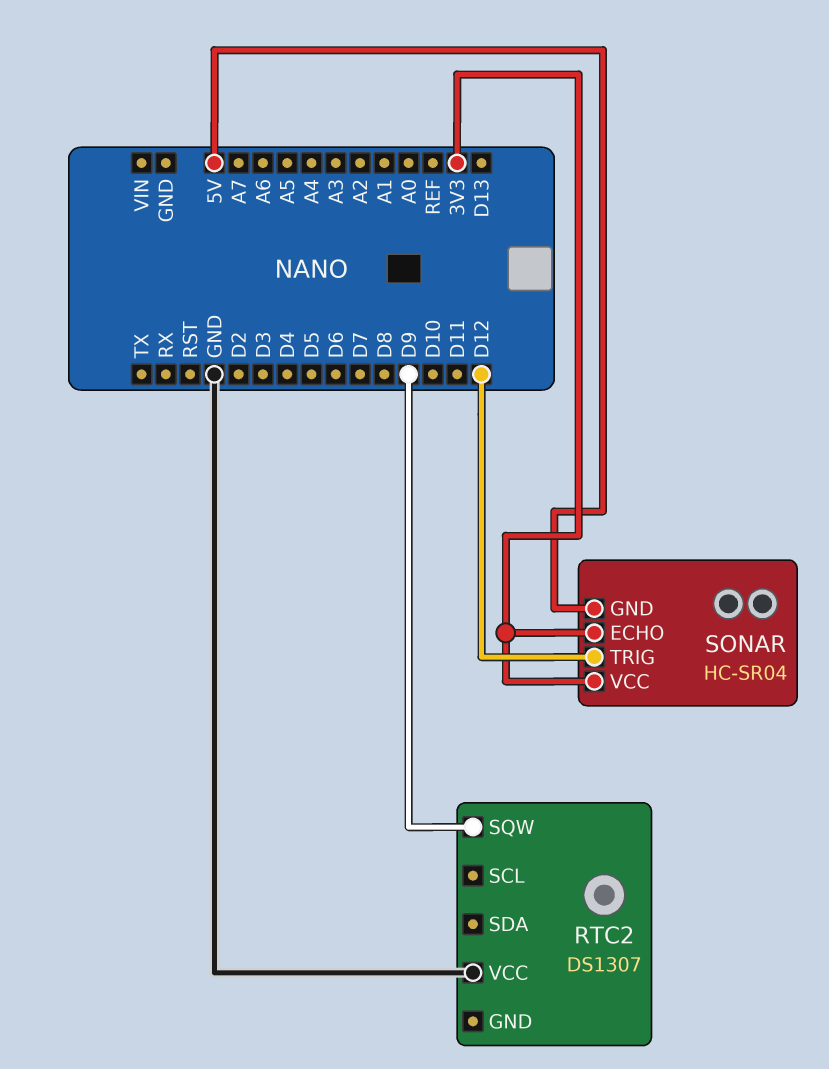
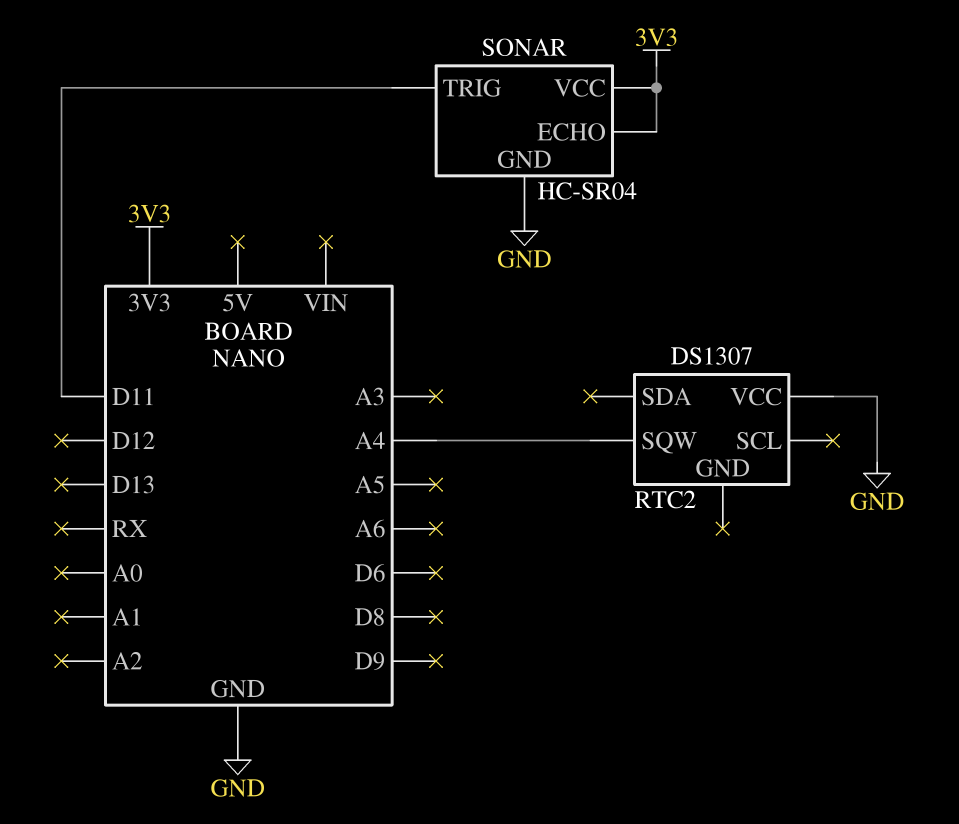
RTC2 pin SQW: D9 -> A4
SONAR pin GND: 5V -> GND
SONAR pin TRIG: D12 -> D11

